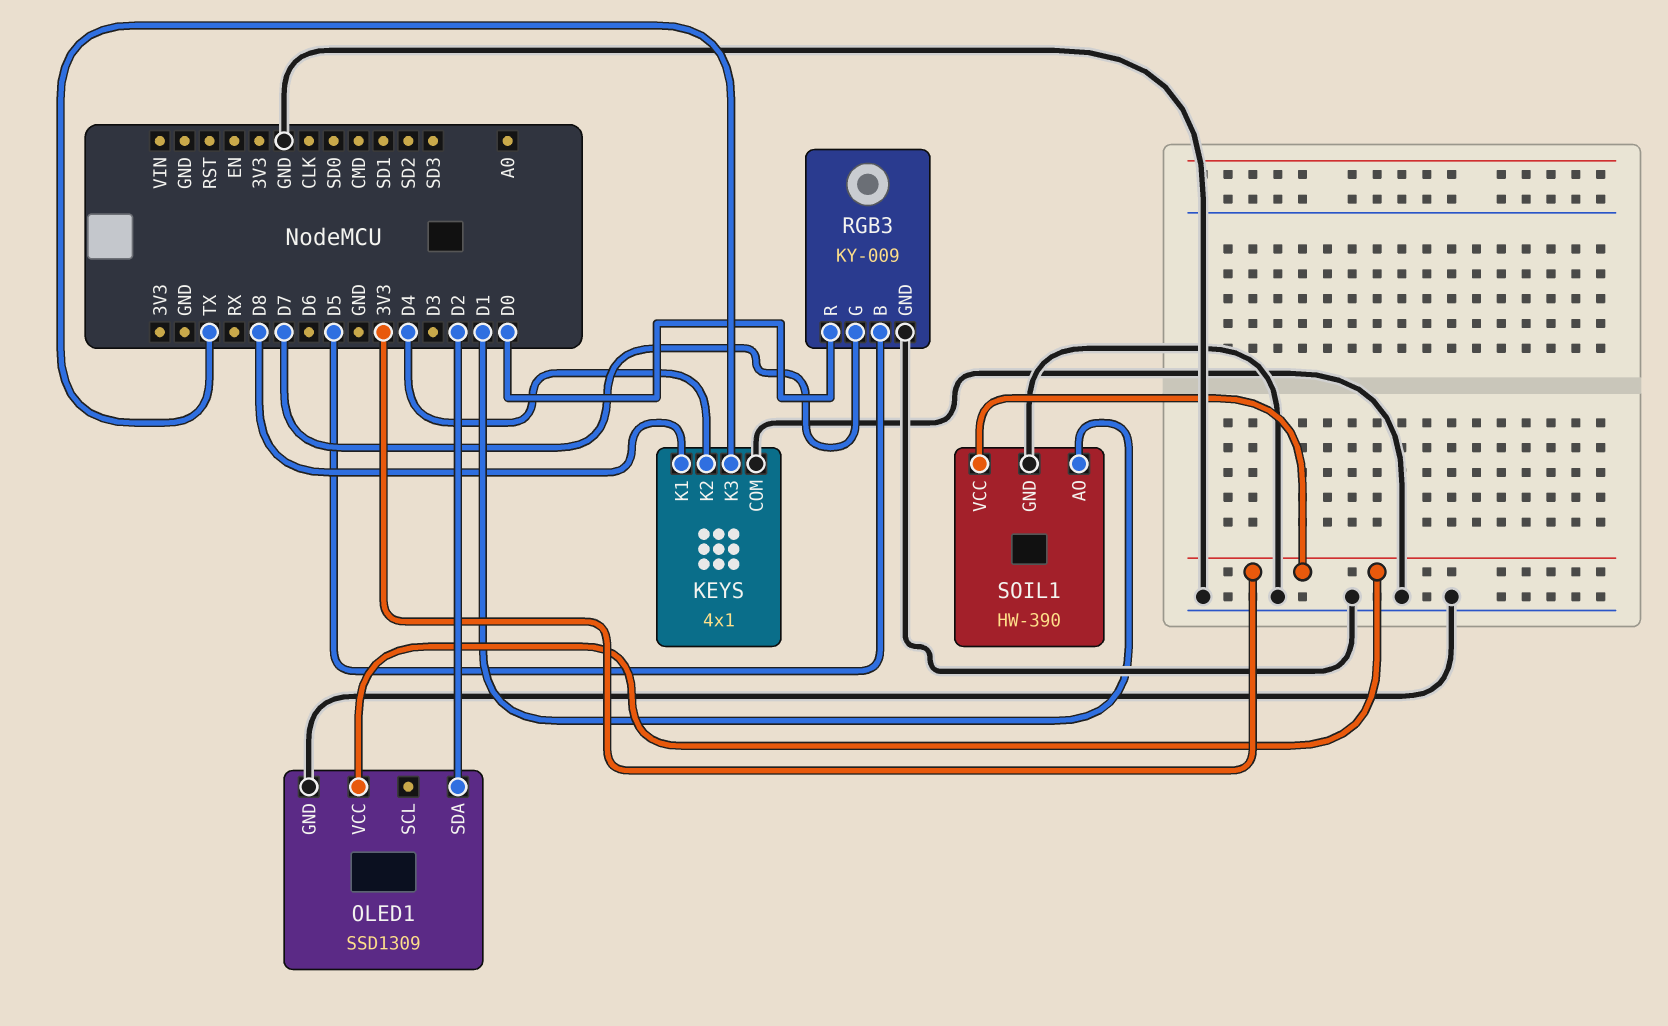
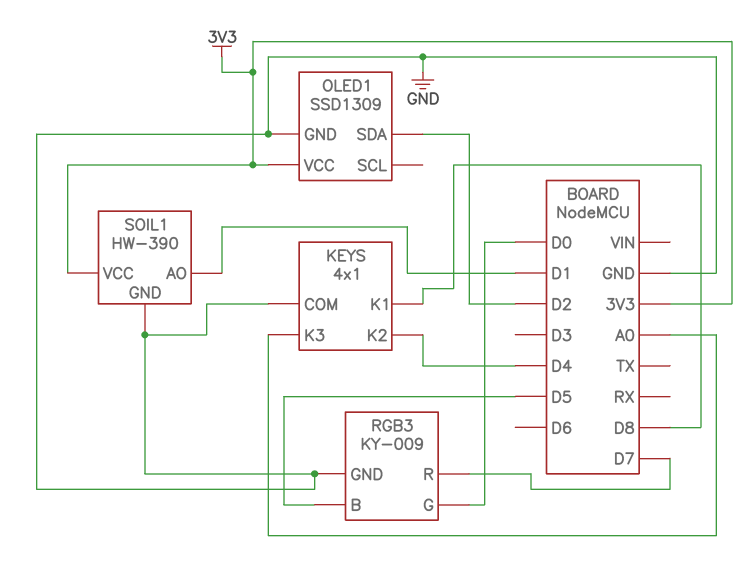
KEYS pin K3: TX -> A0
RGB3 pin G: D7 -> D0
RGB3 pin R: D0 -> D7

